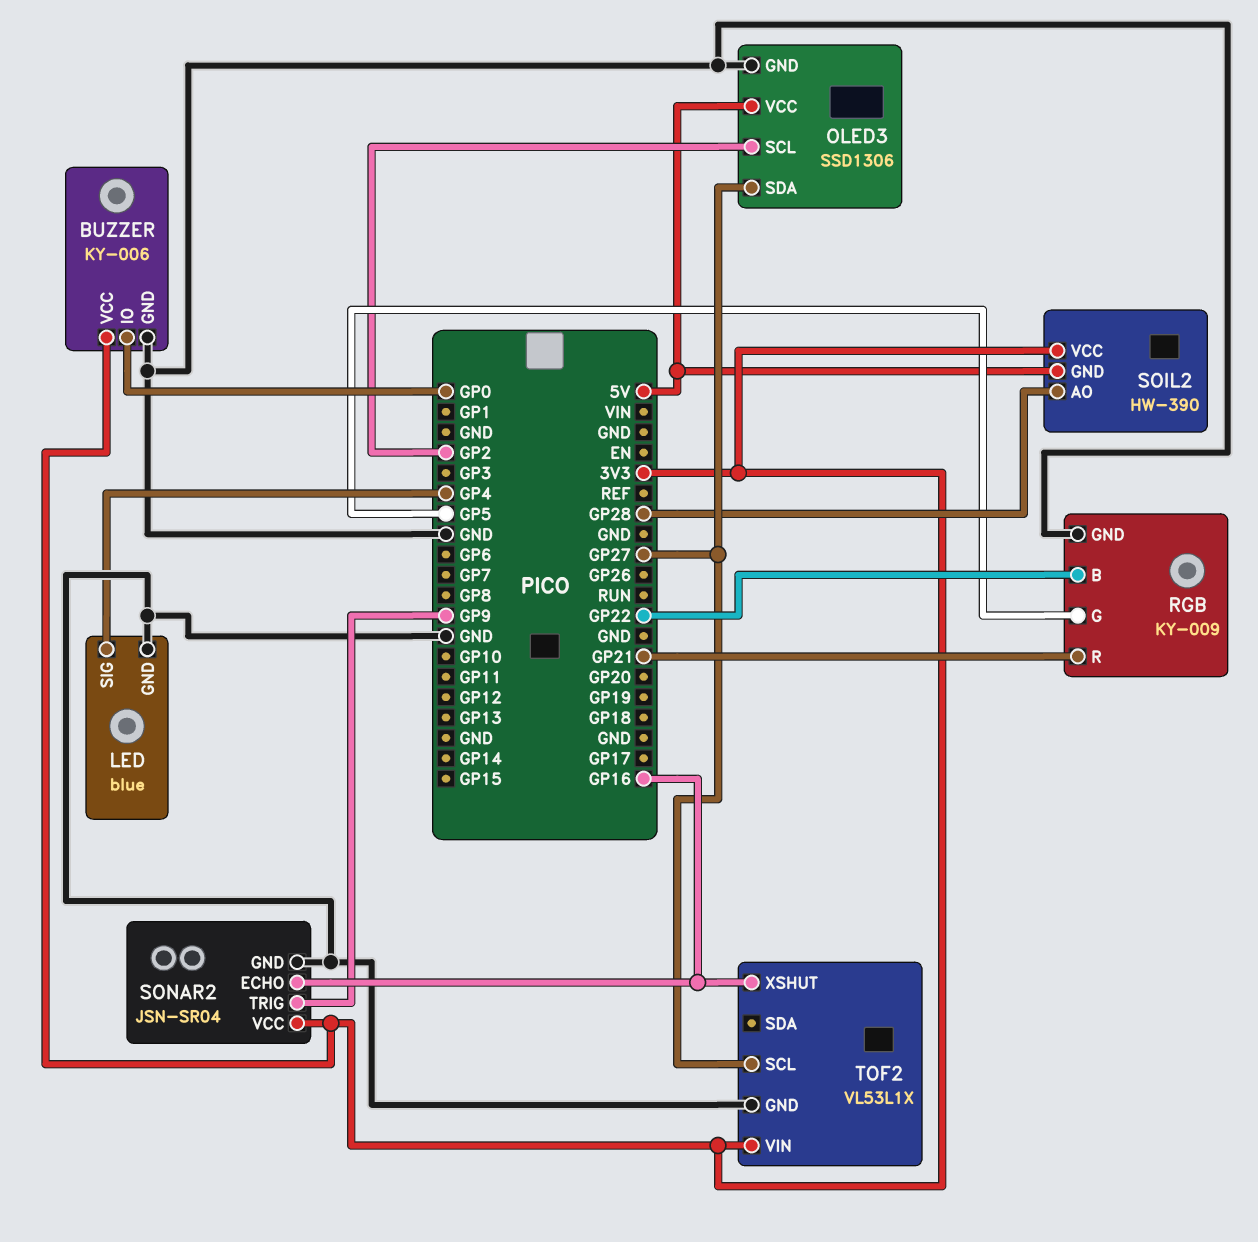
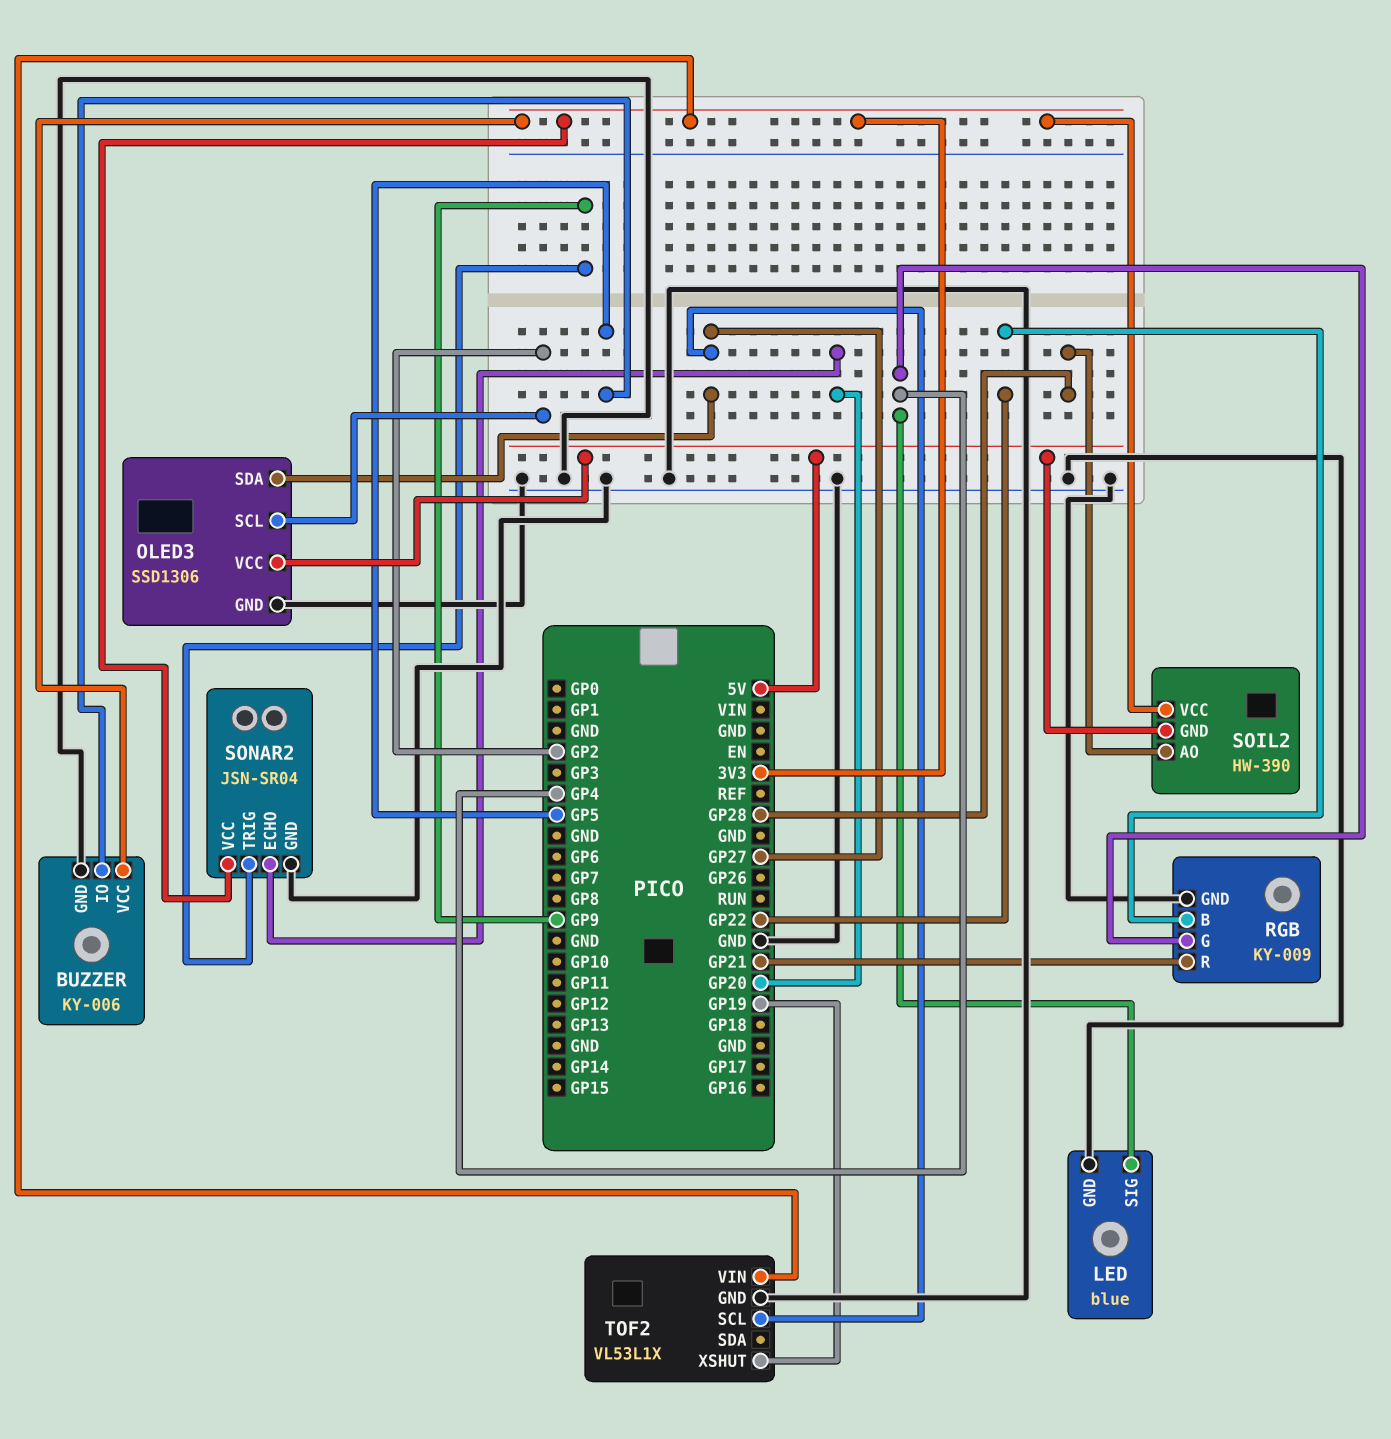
BUZZER pin IO: GP0 -> GP5
RGB pin G: GP5 -> GP4
SONAR2 pin ECHO: GP16 -> GP20
TOF2 pin XSHUT: GP16 -> GP19

